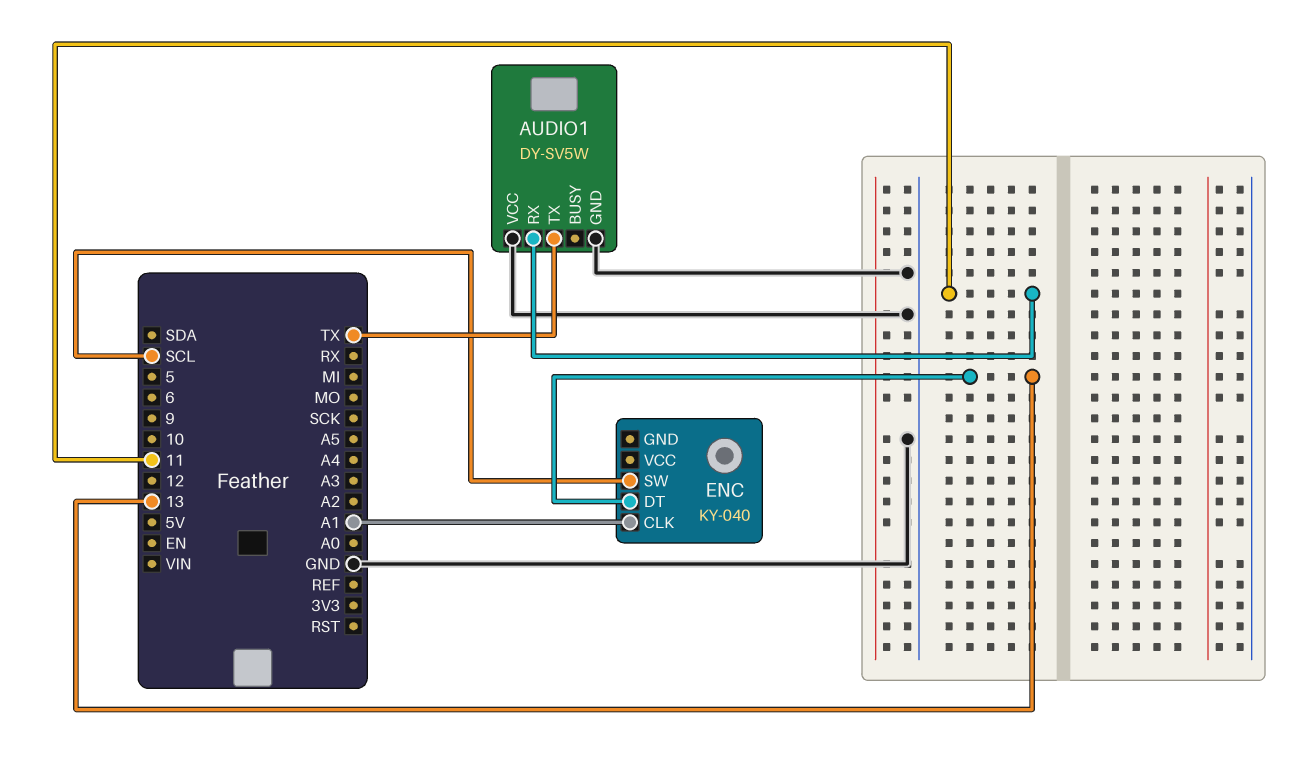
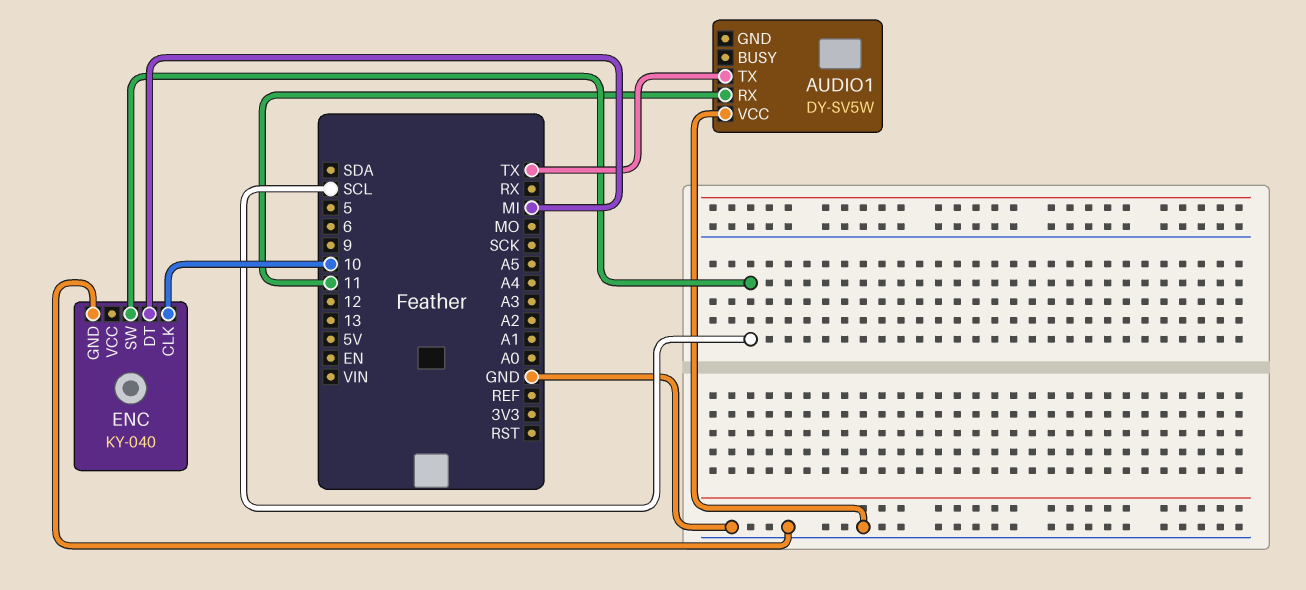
AUDIO1 pin GND: GND -> none
ENC pin CLK: A1 -> 10
ENC pin DT: 13 -> MI
ENC pin GND: none -> GND

